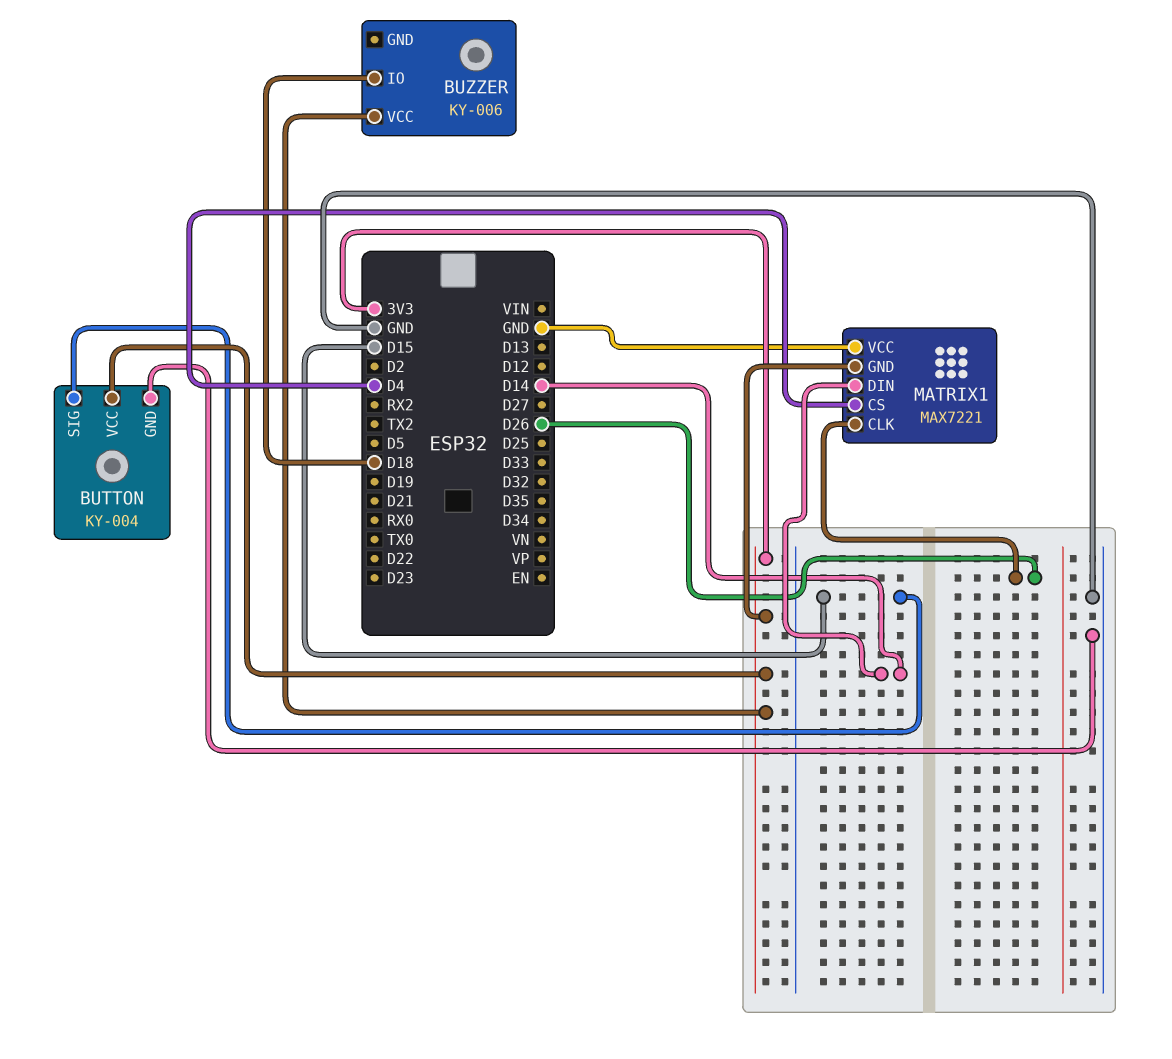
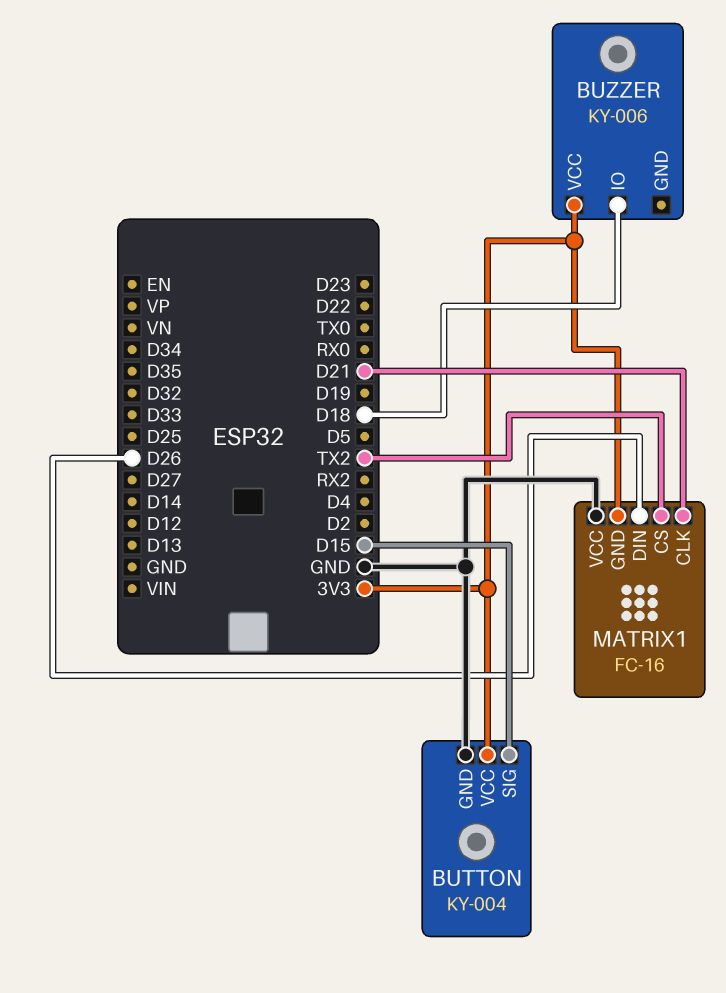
MATRIX1: MAX7221 -> FC-16
MATRIX1 pin CLK: D26 -> D21
MATRIX1 pin CS: D4 -> TX2
MATRIX1 pin DIN: D14 -> D26

